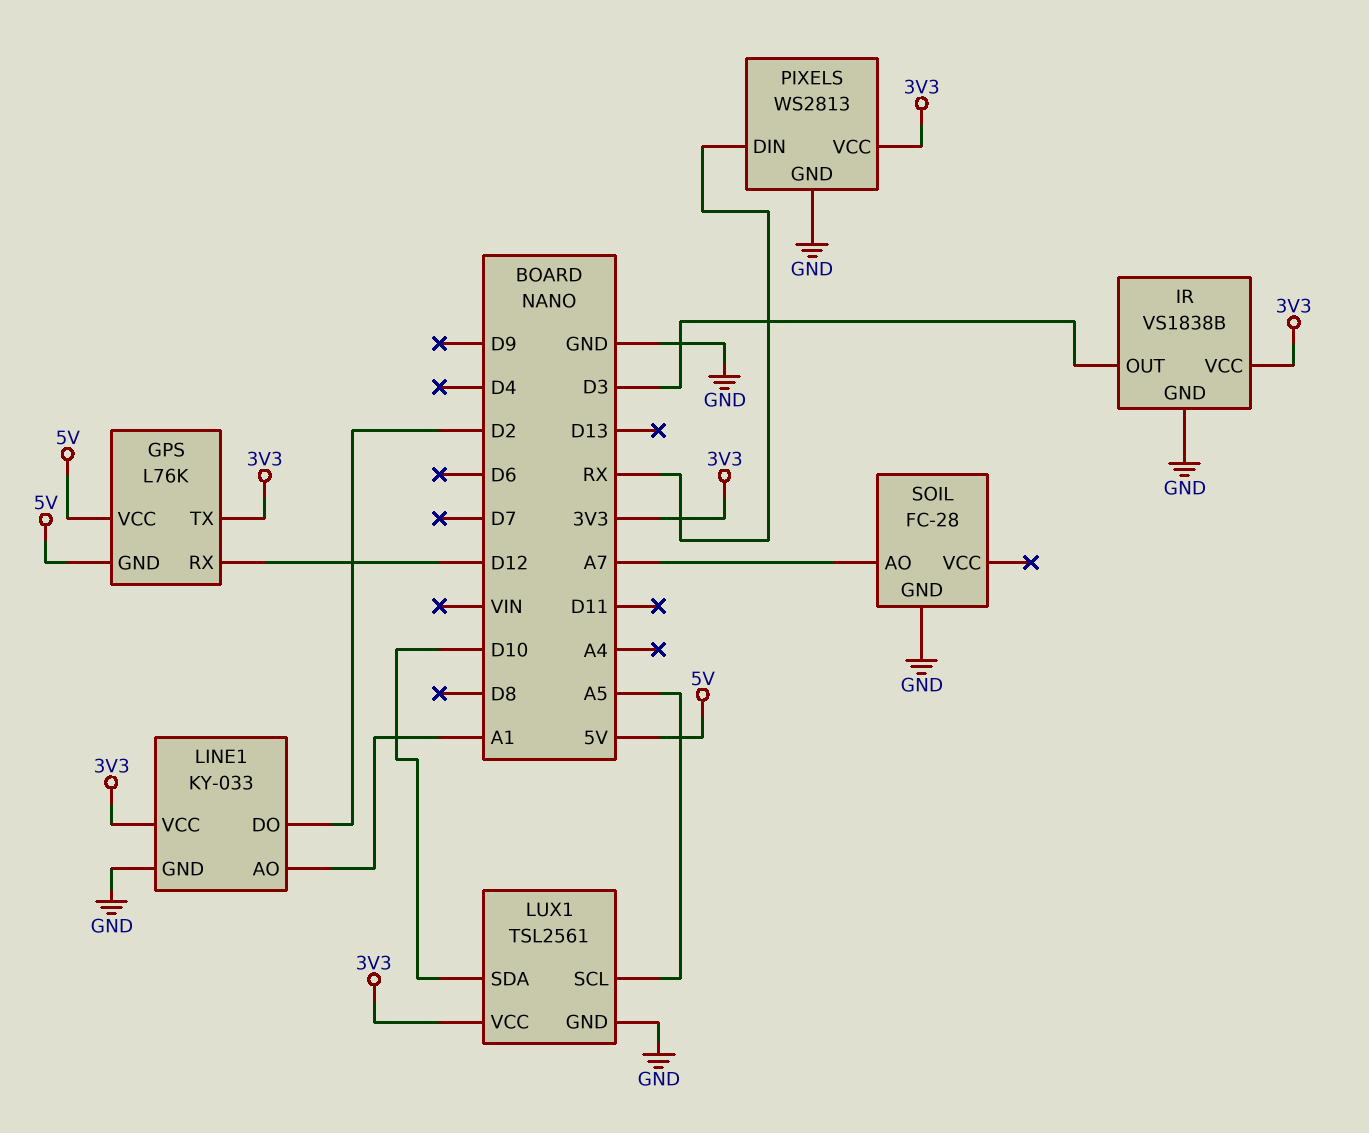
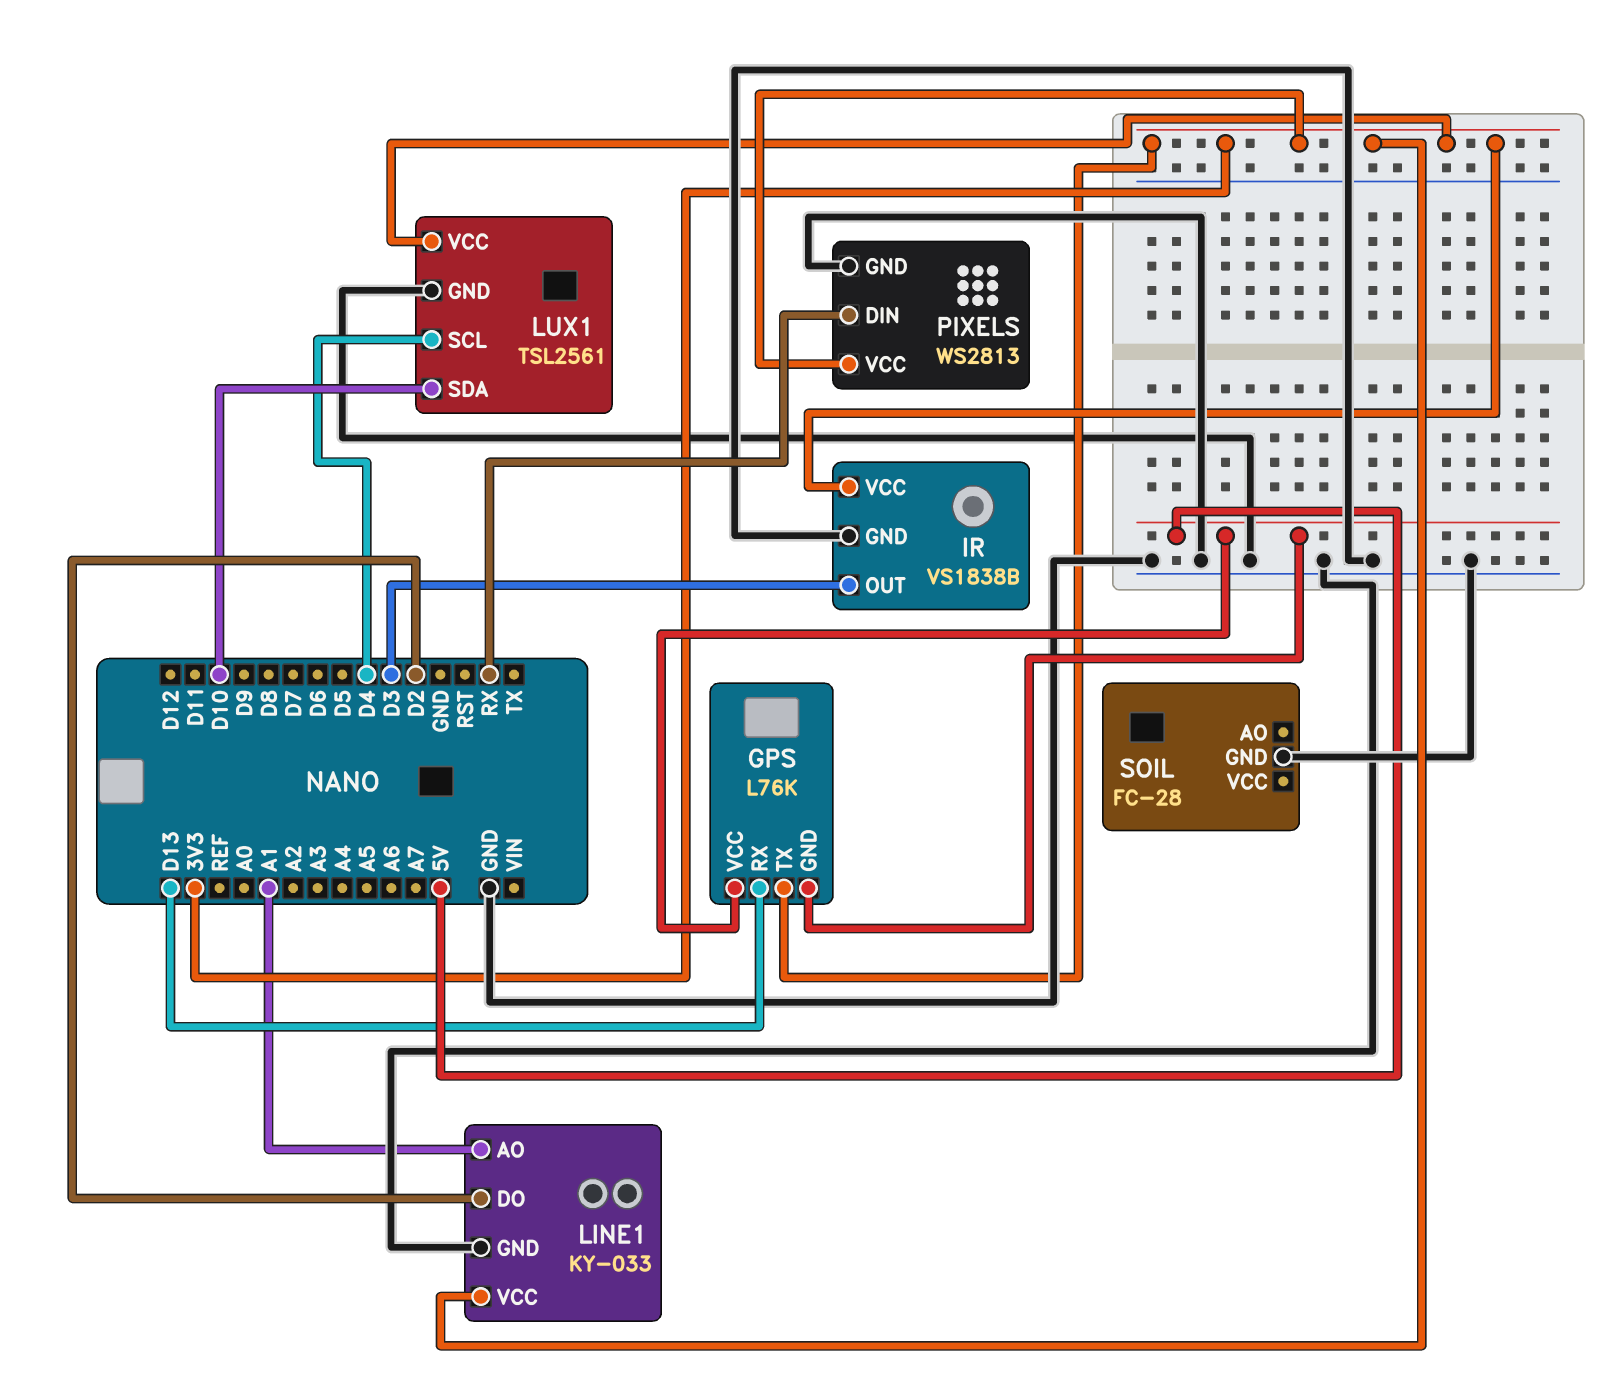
GPS pin RX: D12 -> D13
LUX1 pin SCL: A5 -> D4
SOIL pin AO: A7 -> none

